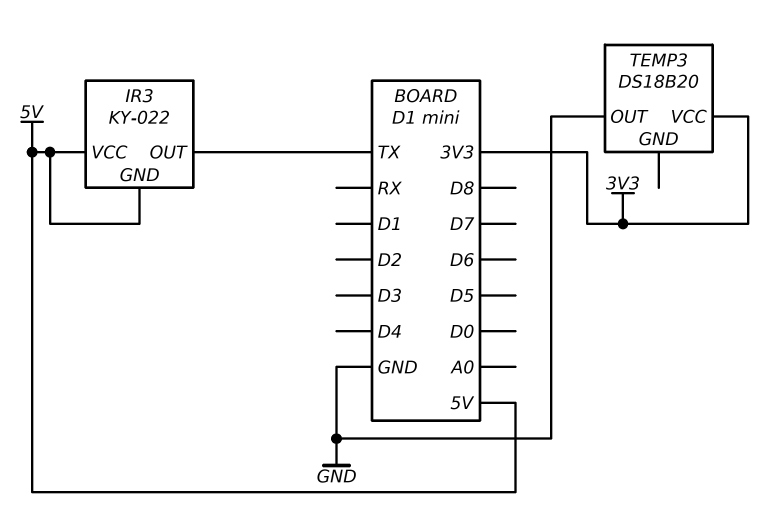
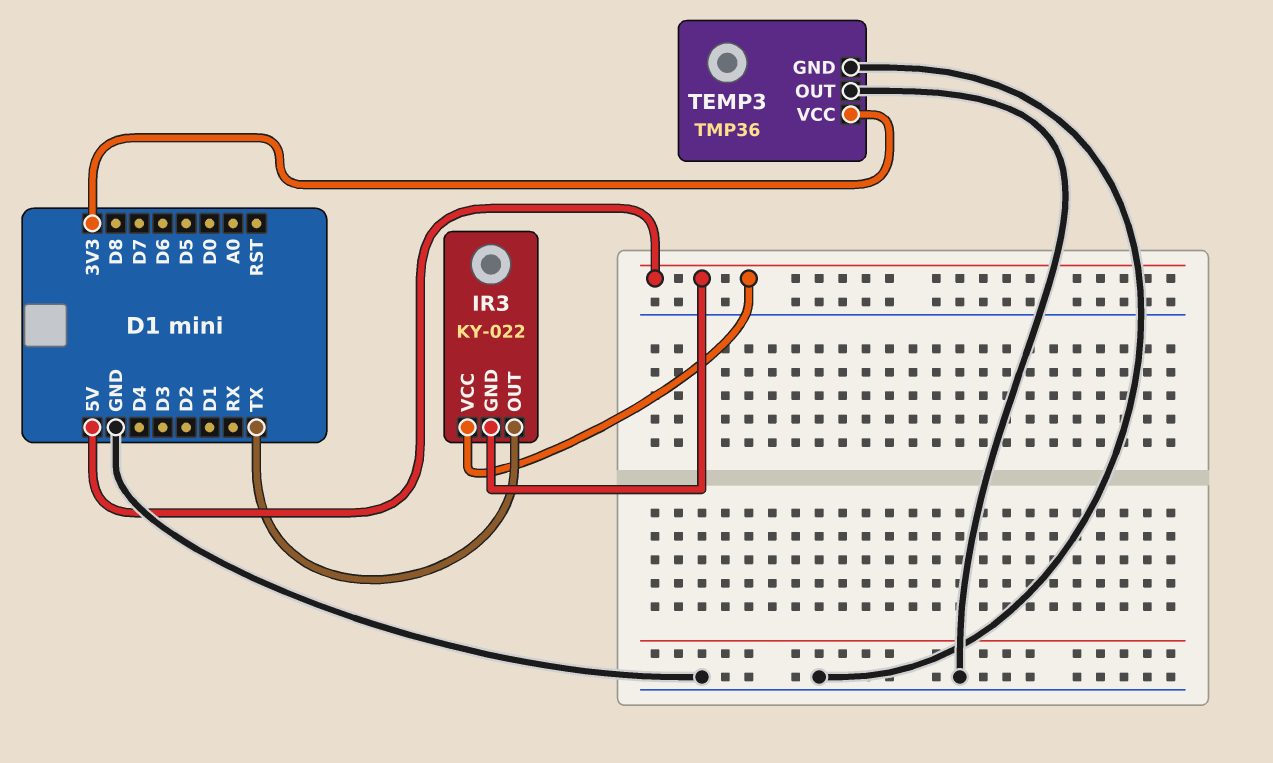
TEMP3: DS18B20 -> TMP36
TEMP3 pin GND: none -> GND

